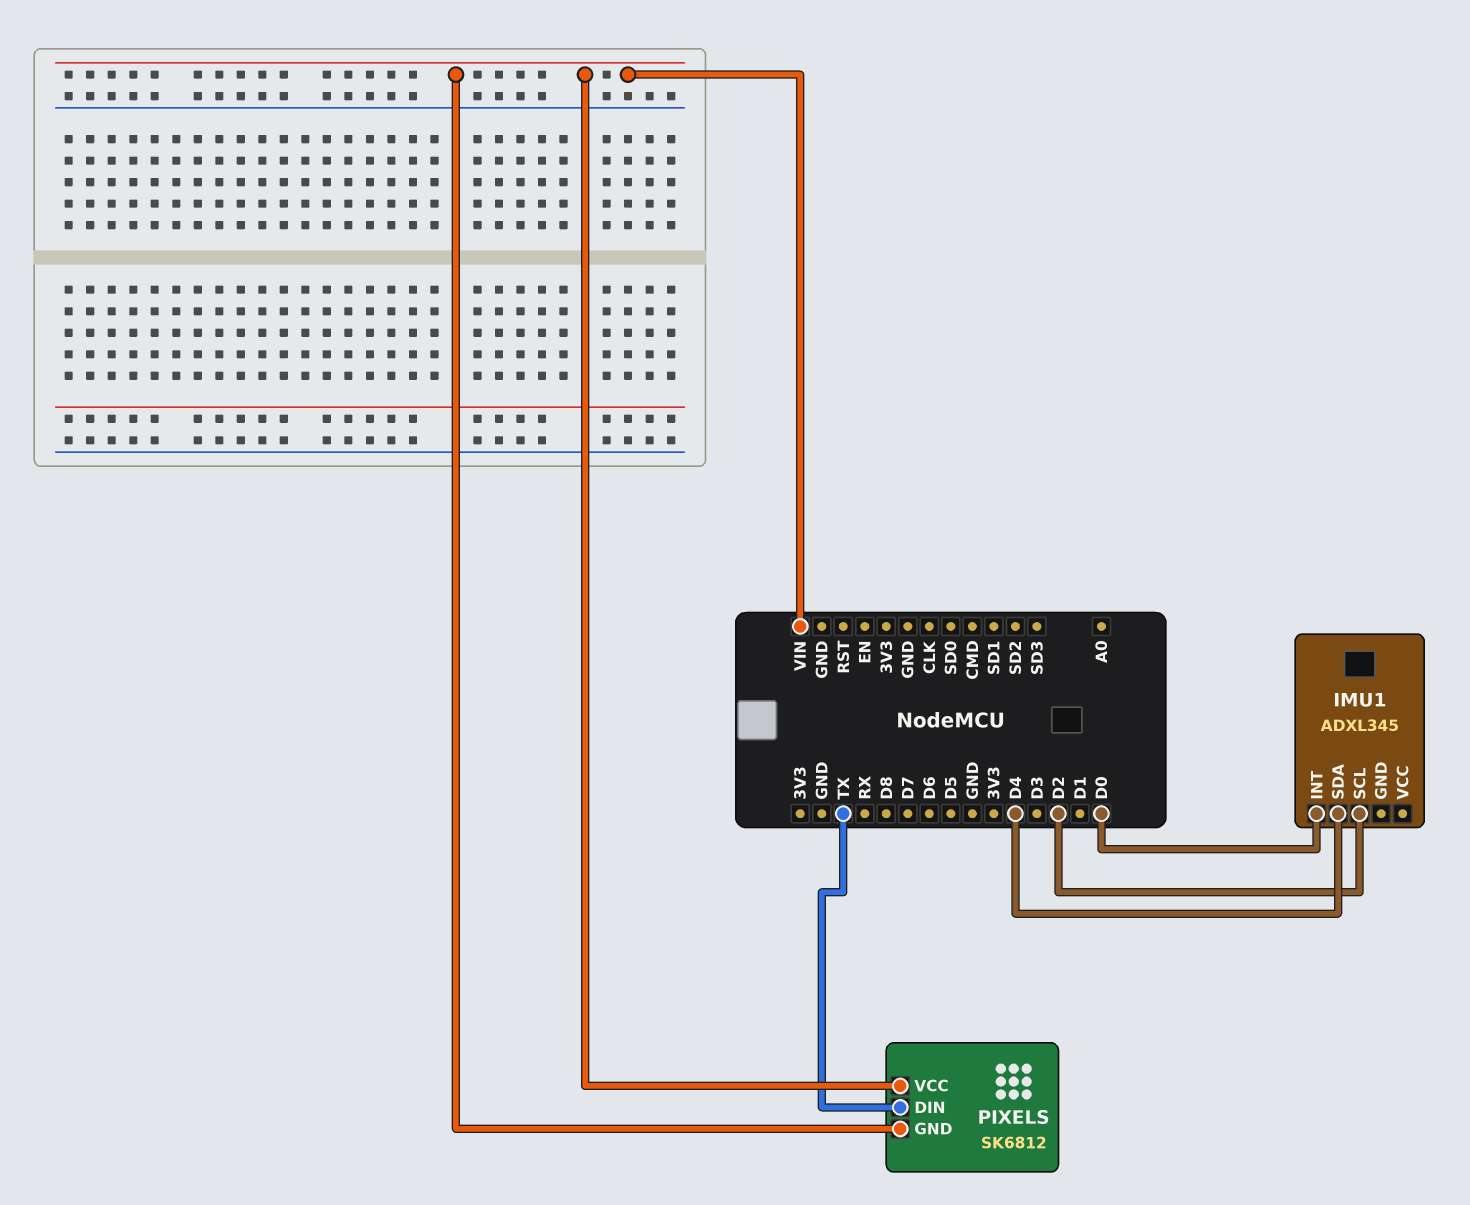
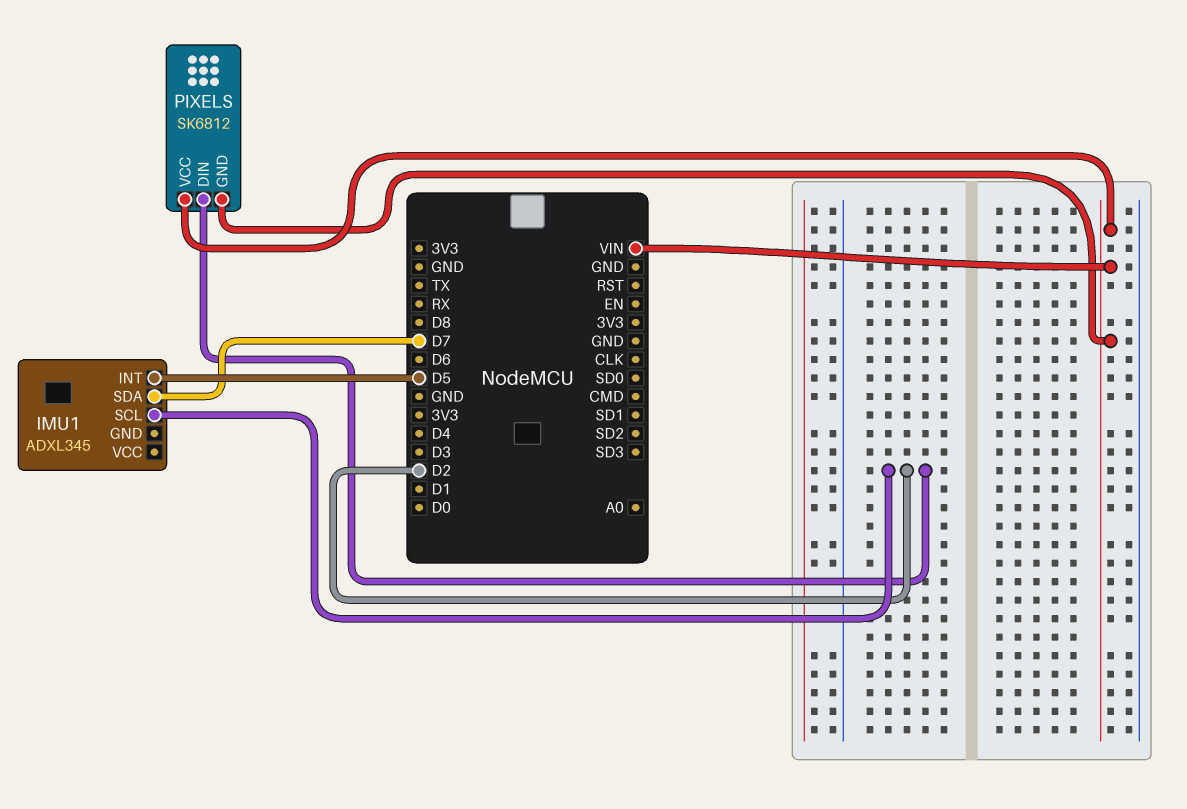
IMU1 pin INT: D0 -> D5
IMU1 pin SDA: D4 -> D7
PIXELS pin DIN: TX -> D2

